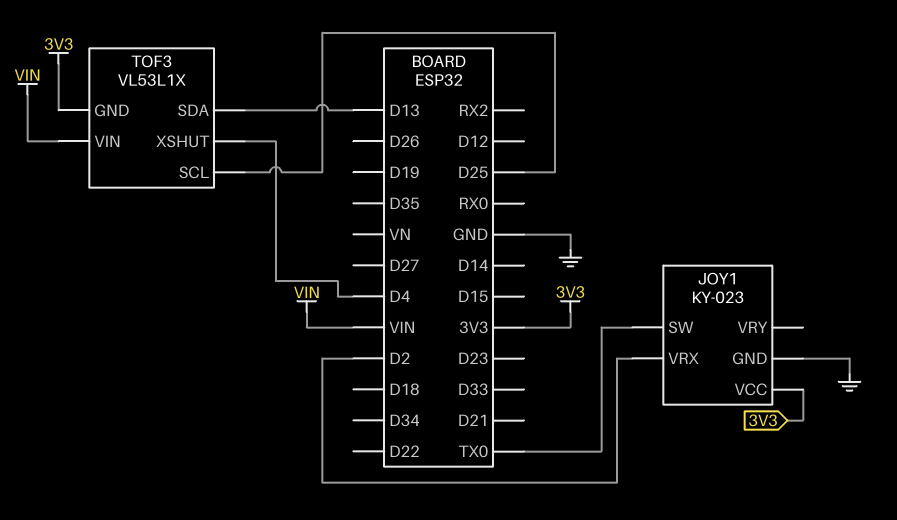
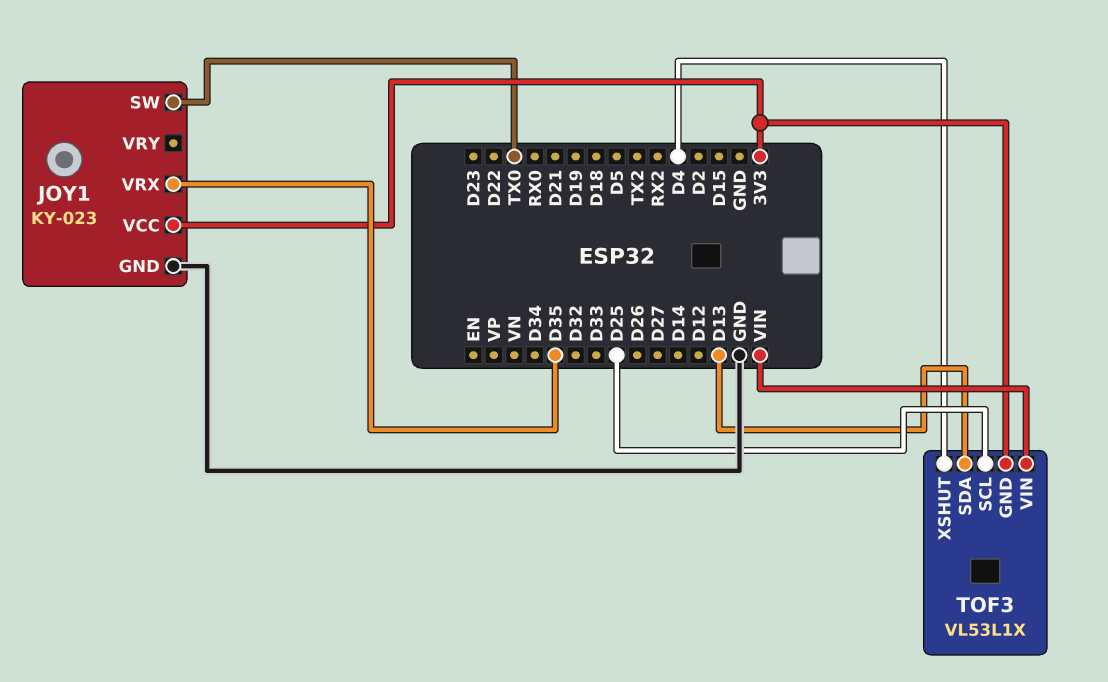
JOY1 pin VRX: D2 -> D35

